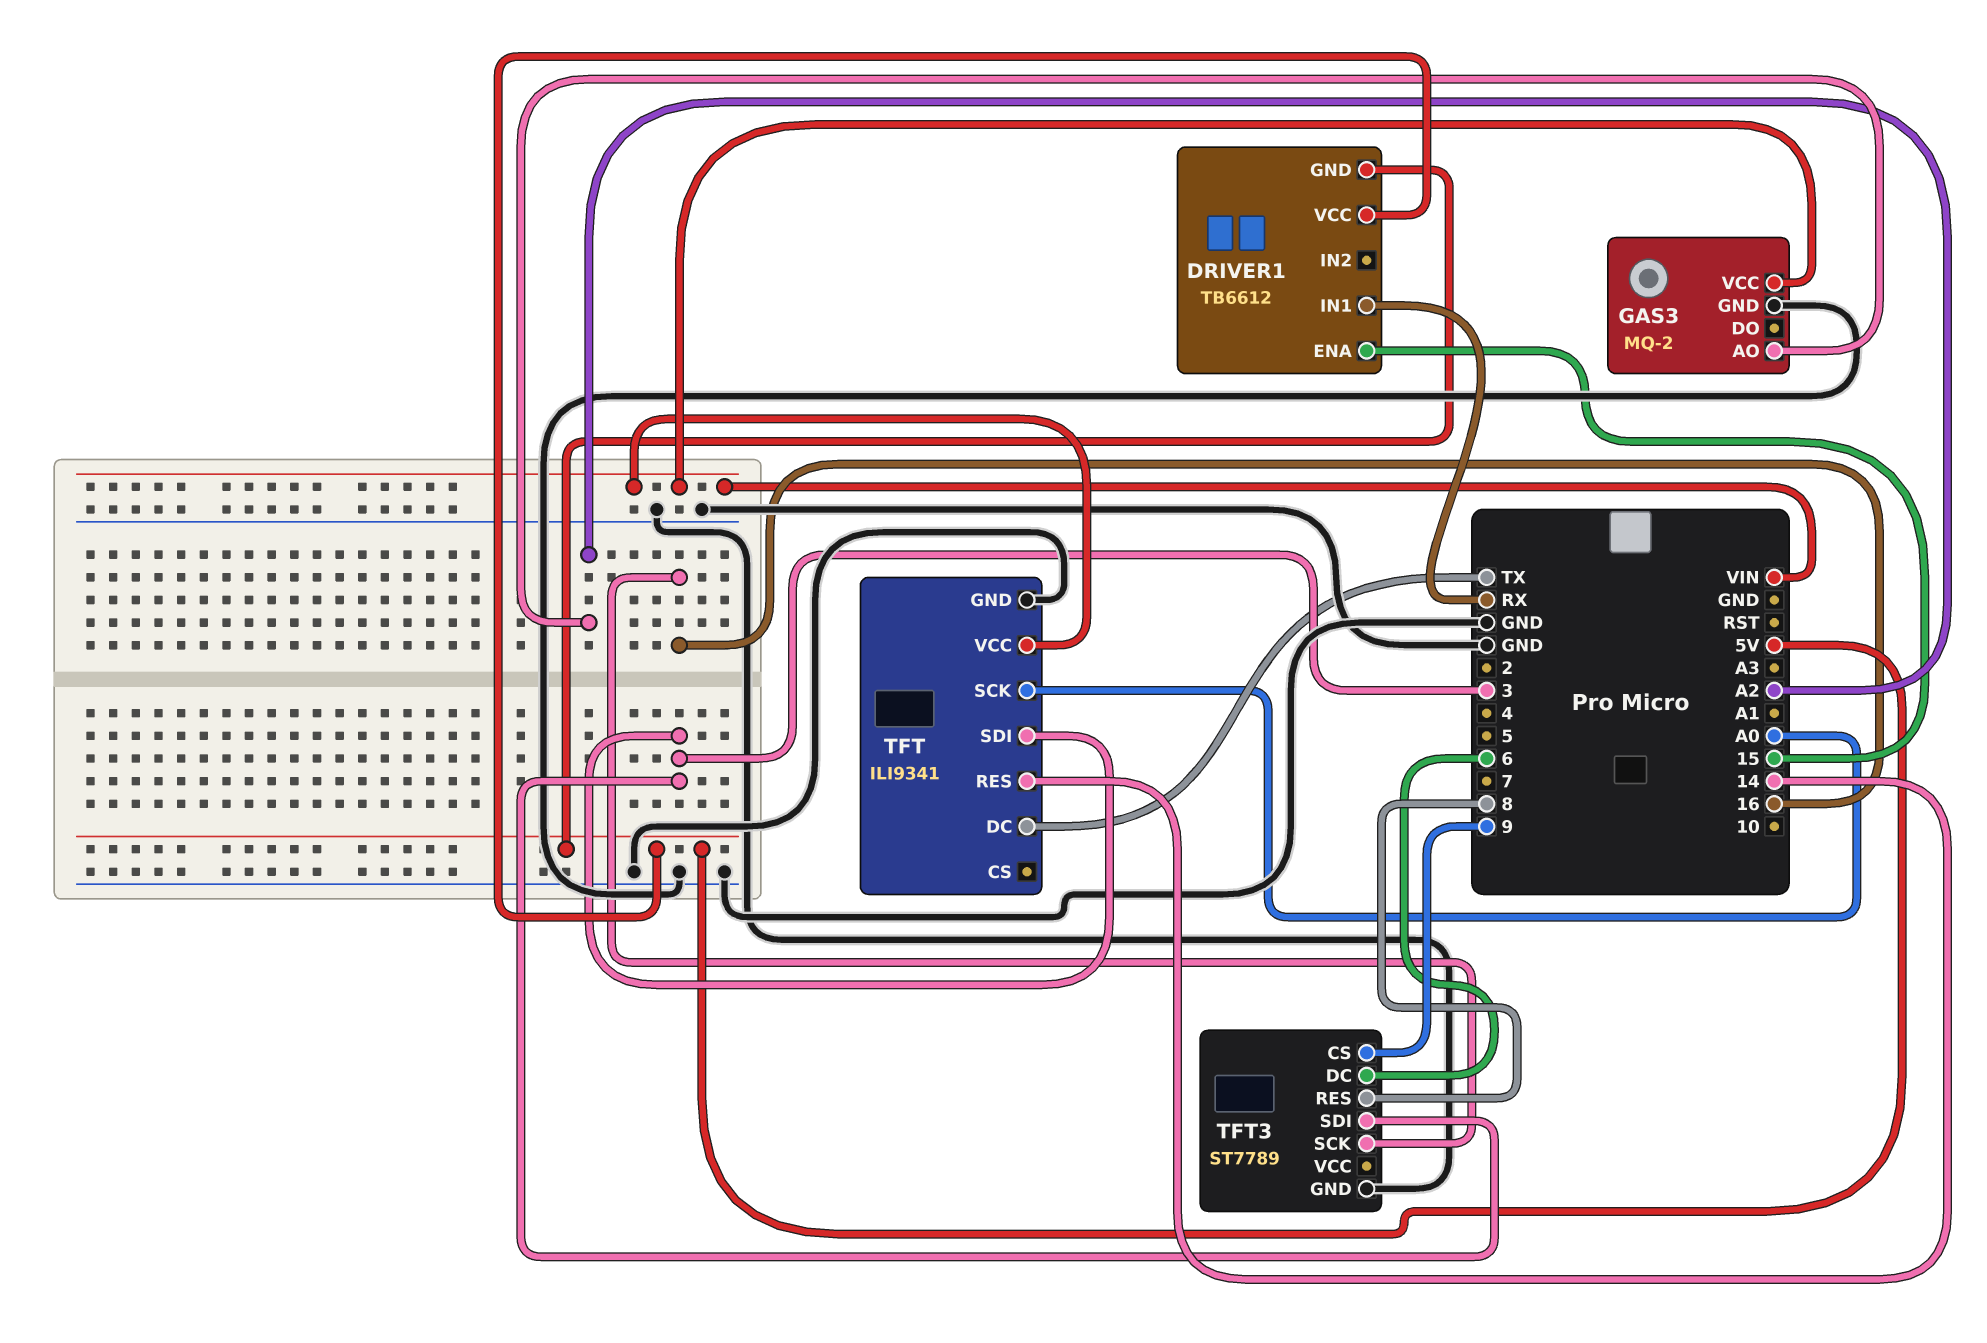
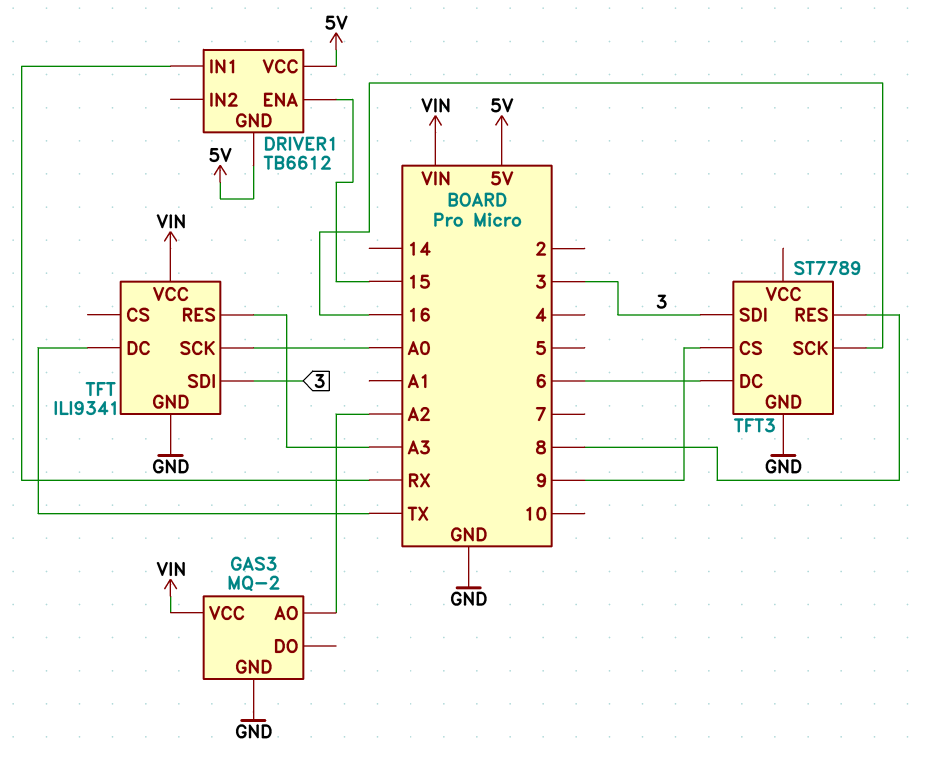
TFT pin RES: 14 -> A3

